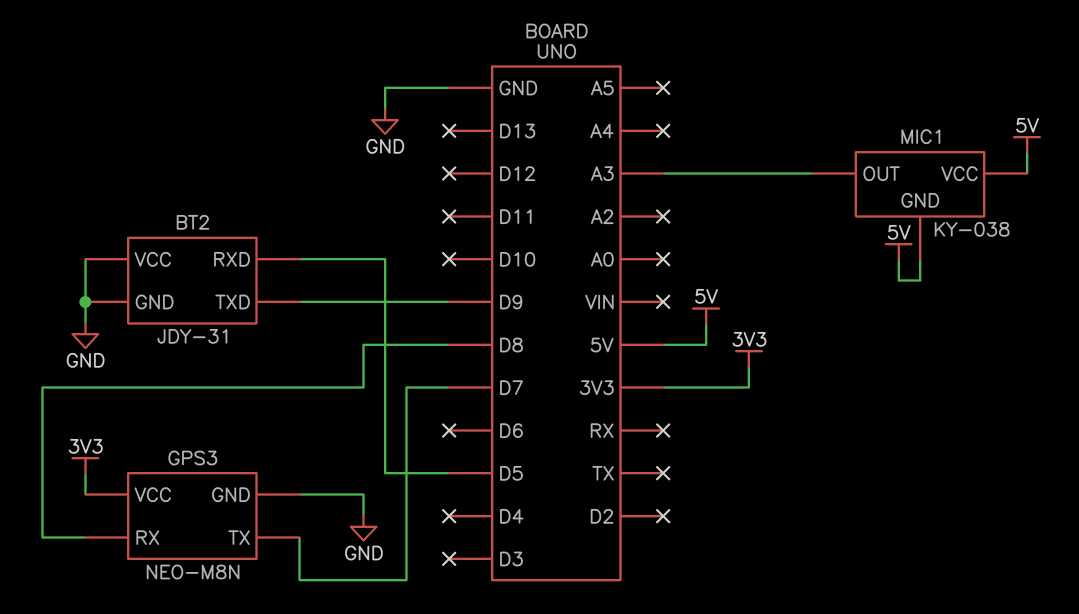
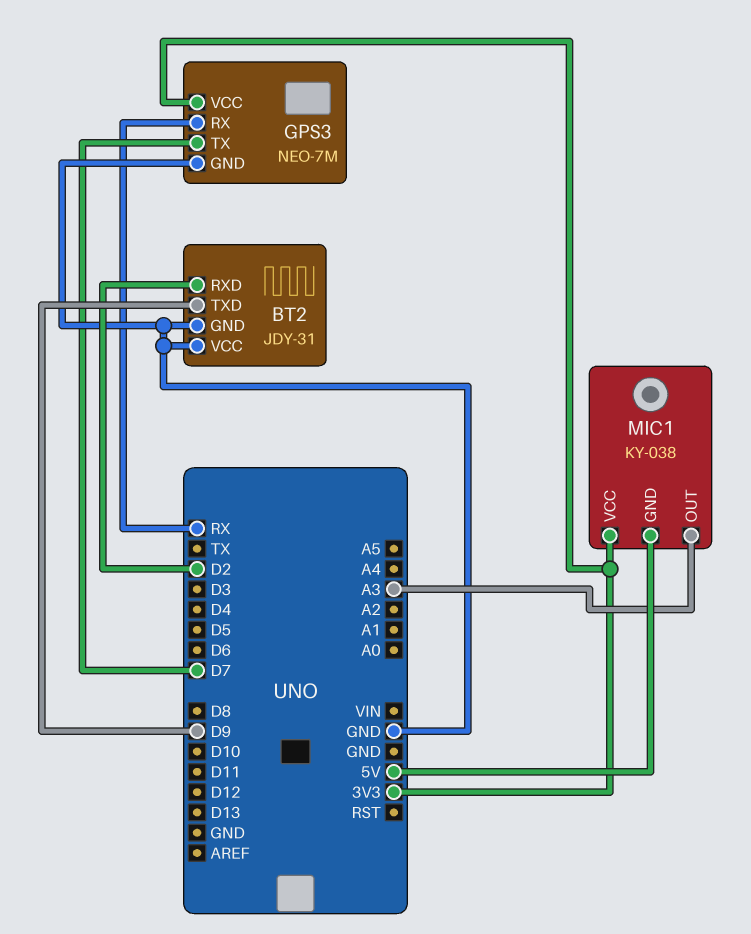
BT2 pin RXD: D5 -> D2
GPS3: NEO-M8N -> NEO-7M
GPS3 pin RX: D8 -> RX
MIC1 pin VCC: 5V -> 3V3

